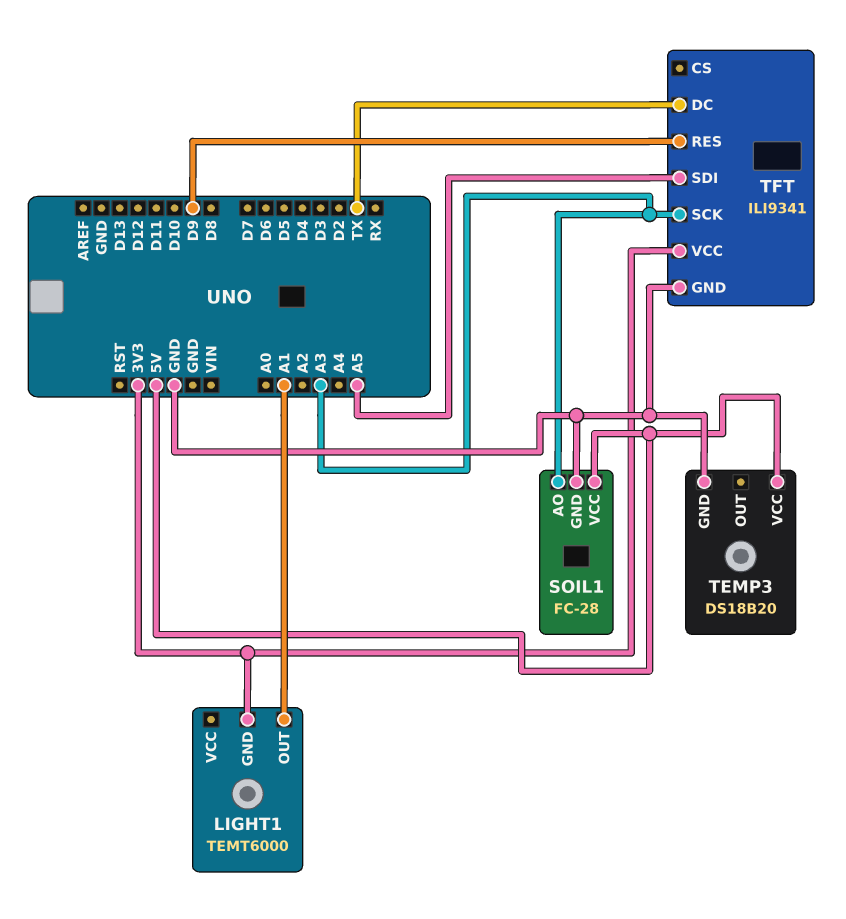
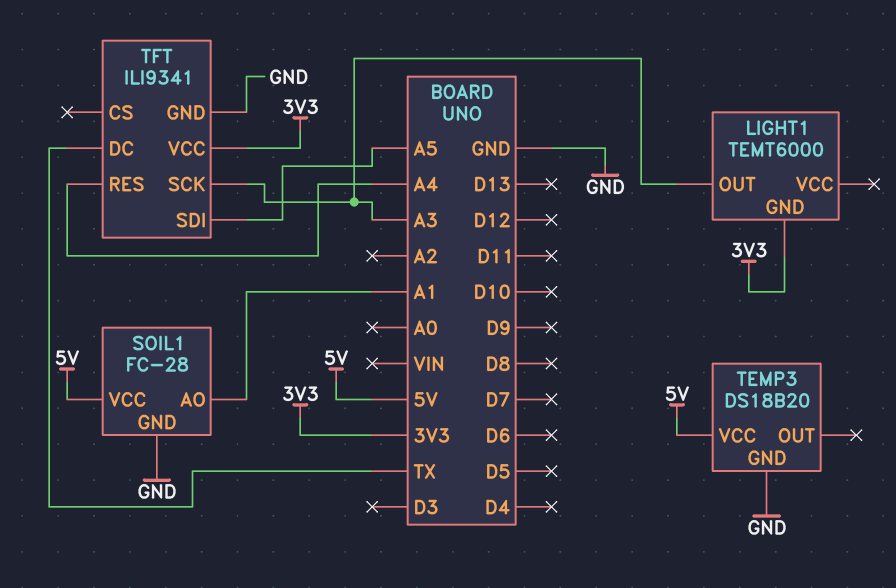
LIGHT1 pin OUT: A1 -> A3
SOIL1 pin AO: A3 -> A1
TFT pin RES: D9 -> A4

